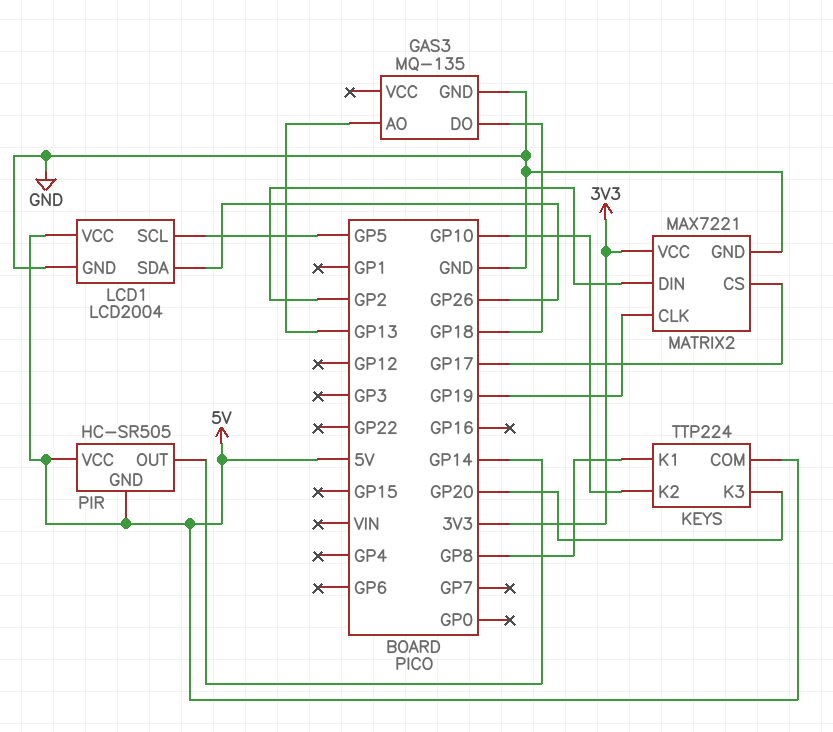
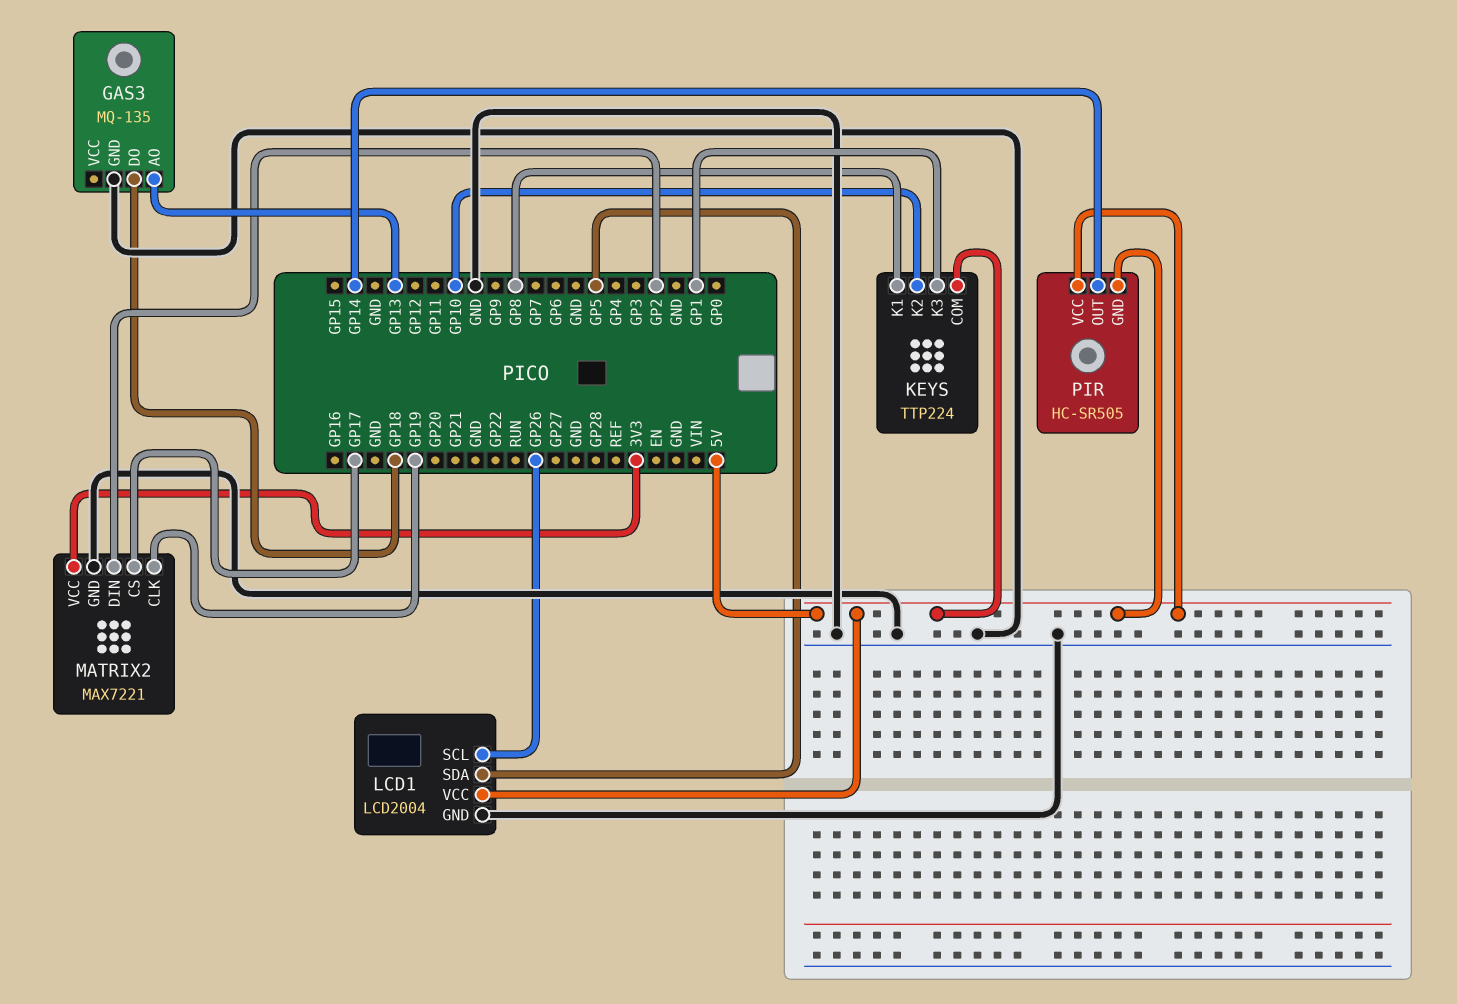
KEYS pin K3: GP20 -> GP1
LCD1 pin SCL: GP5 -> GP26
LCD1 pin SDA: GP26 -> GP5

